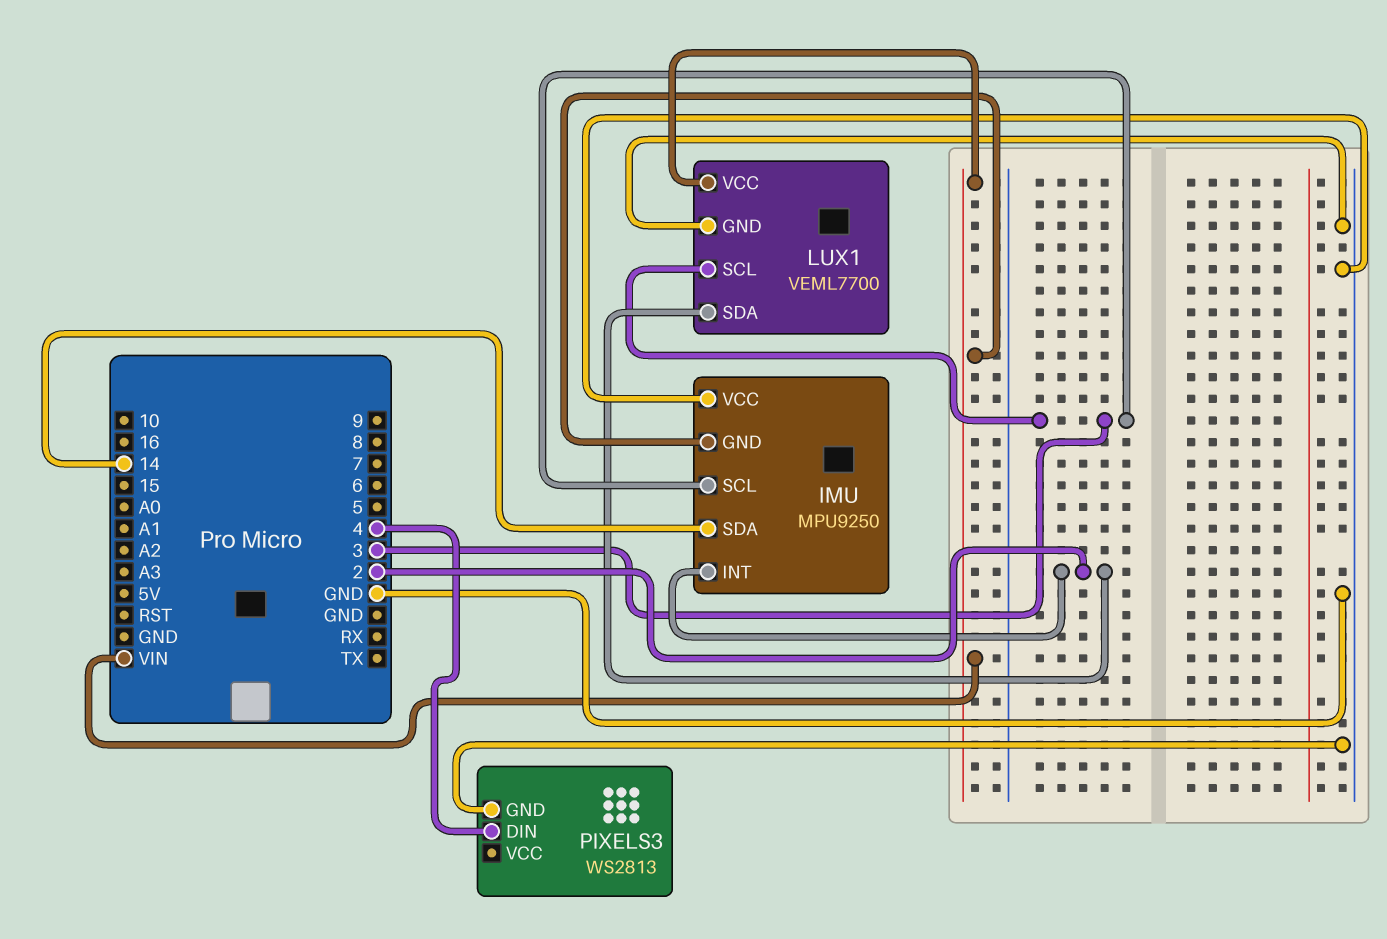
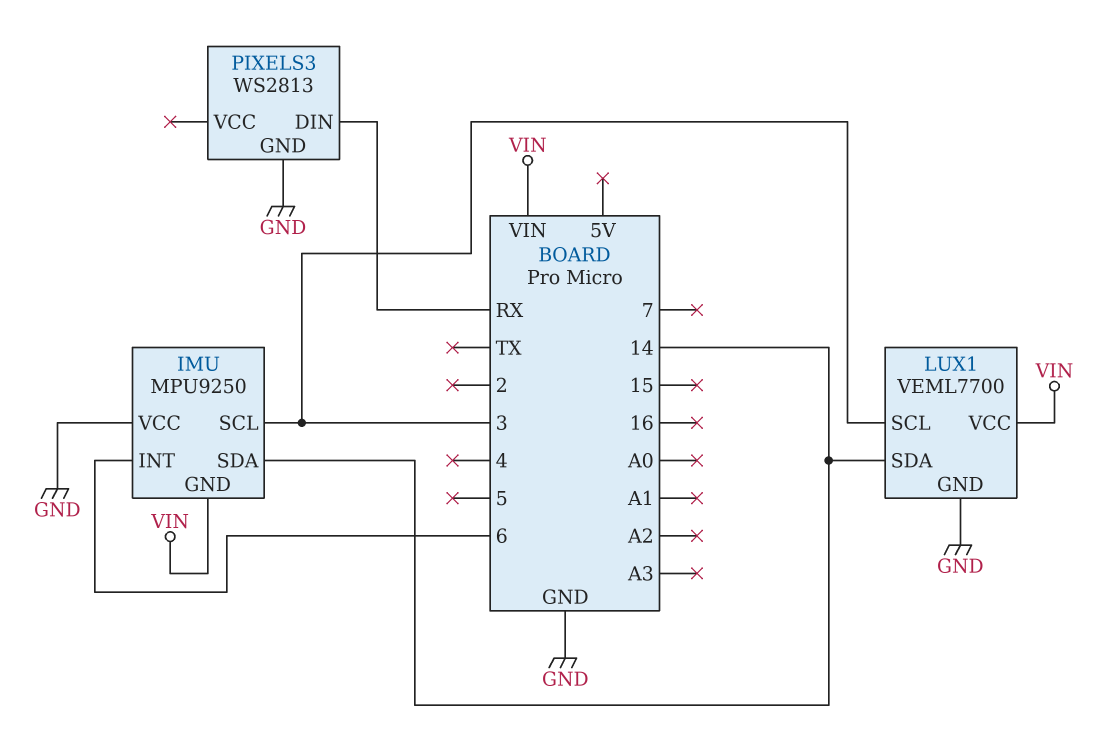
IMU pin INT: 2 -> 6
LUX1 pin SDA: 2 -> 14
PIXELS3 pin DIN: 4 -> RX

